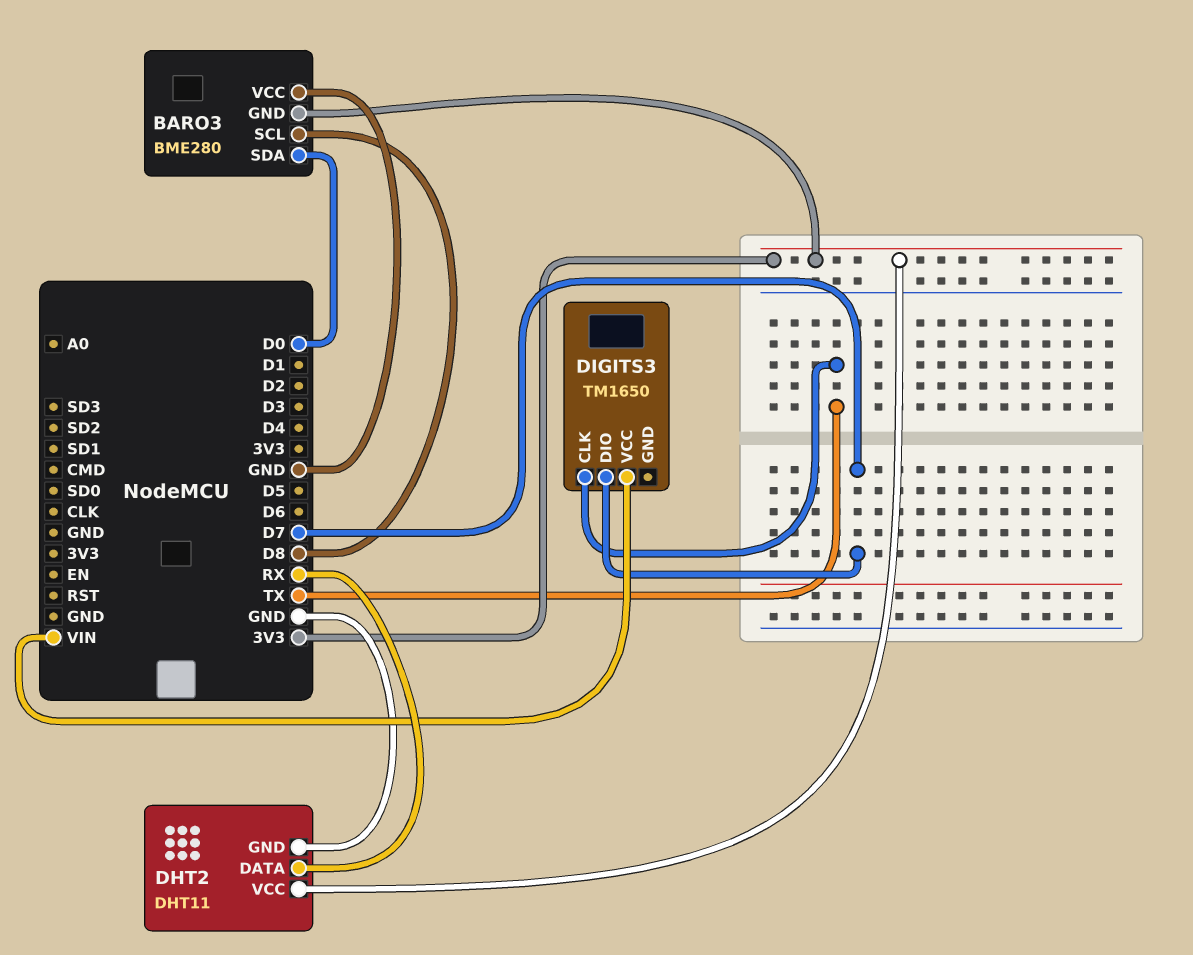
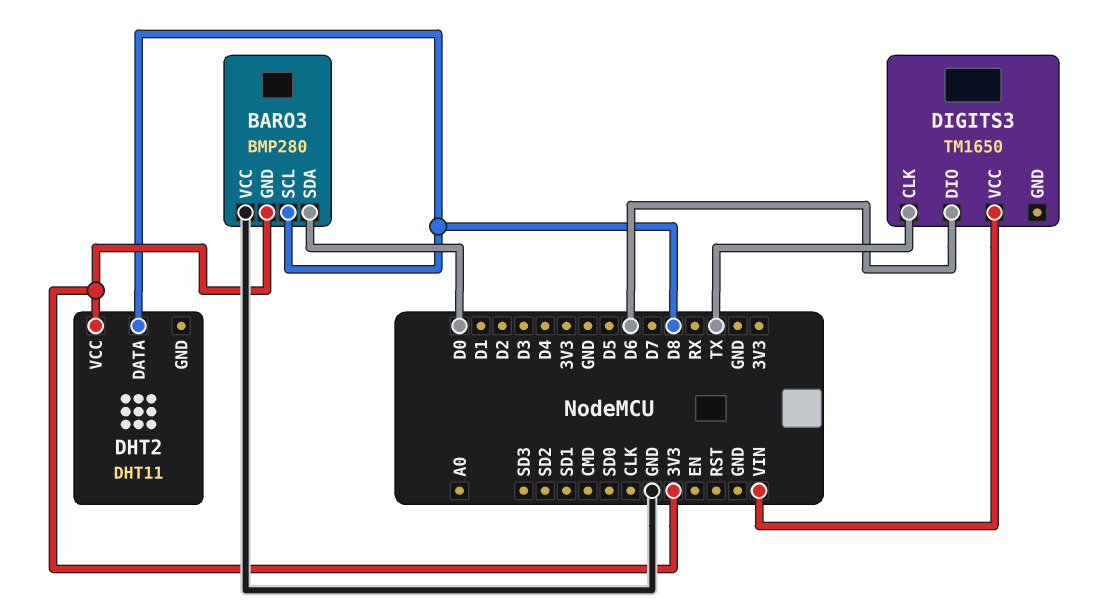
BARO3: BME280 -> BMP280
DHT2 pin DATA: RX -> D8
DHT2 pin GND: GND -> none
DIGITS3 pin DIO: D7 -> D6

